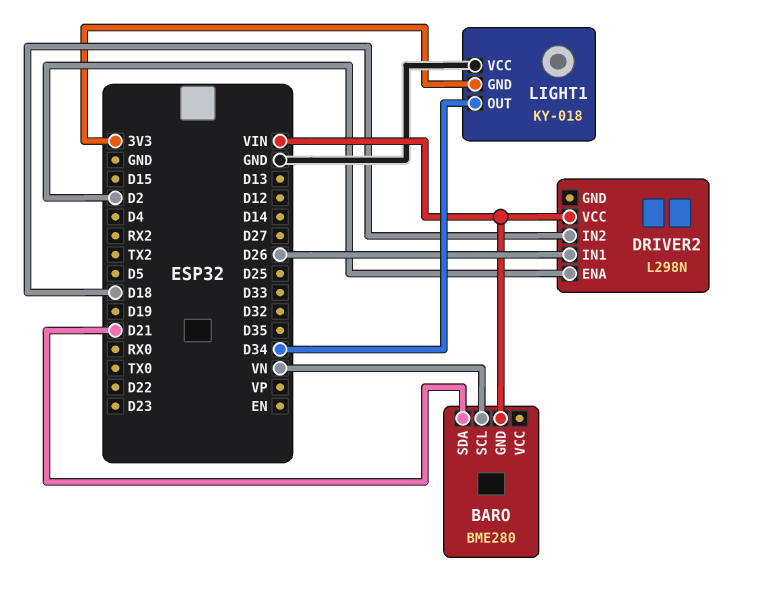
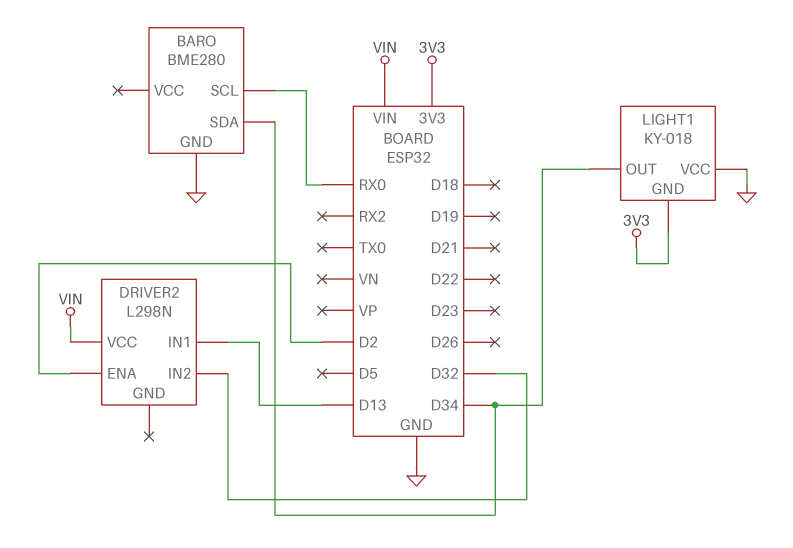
BARO pin GND: VIN -> GND
BARO pin SCL: VN -> RX0
BARO pin SDA: D21 -> D34
DRIVER2 pin IN1: D26 -> D13
DRIVER2 pin IN2: D18 -> D32

